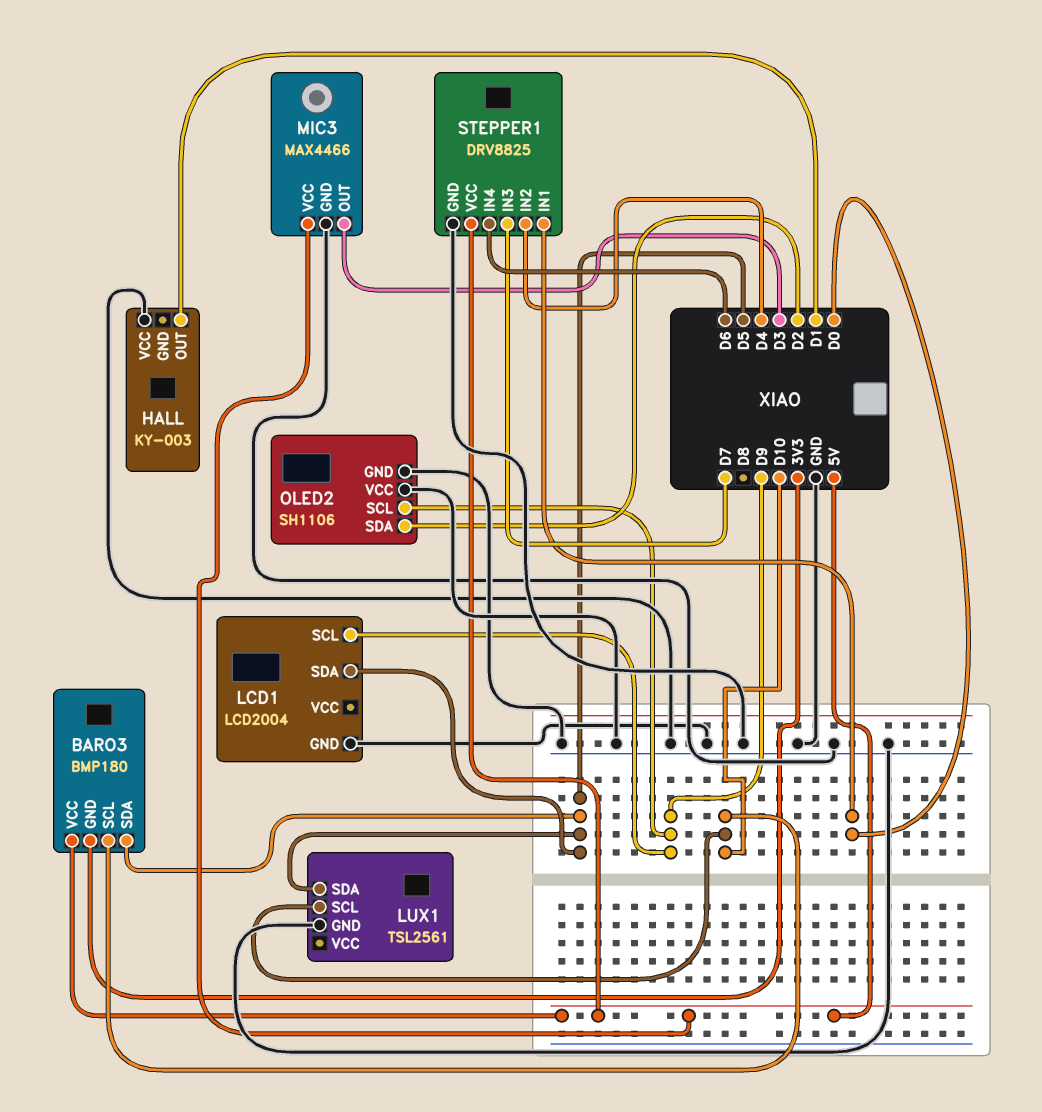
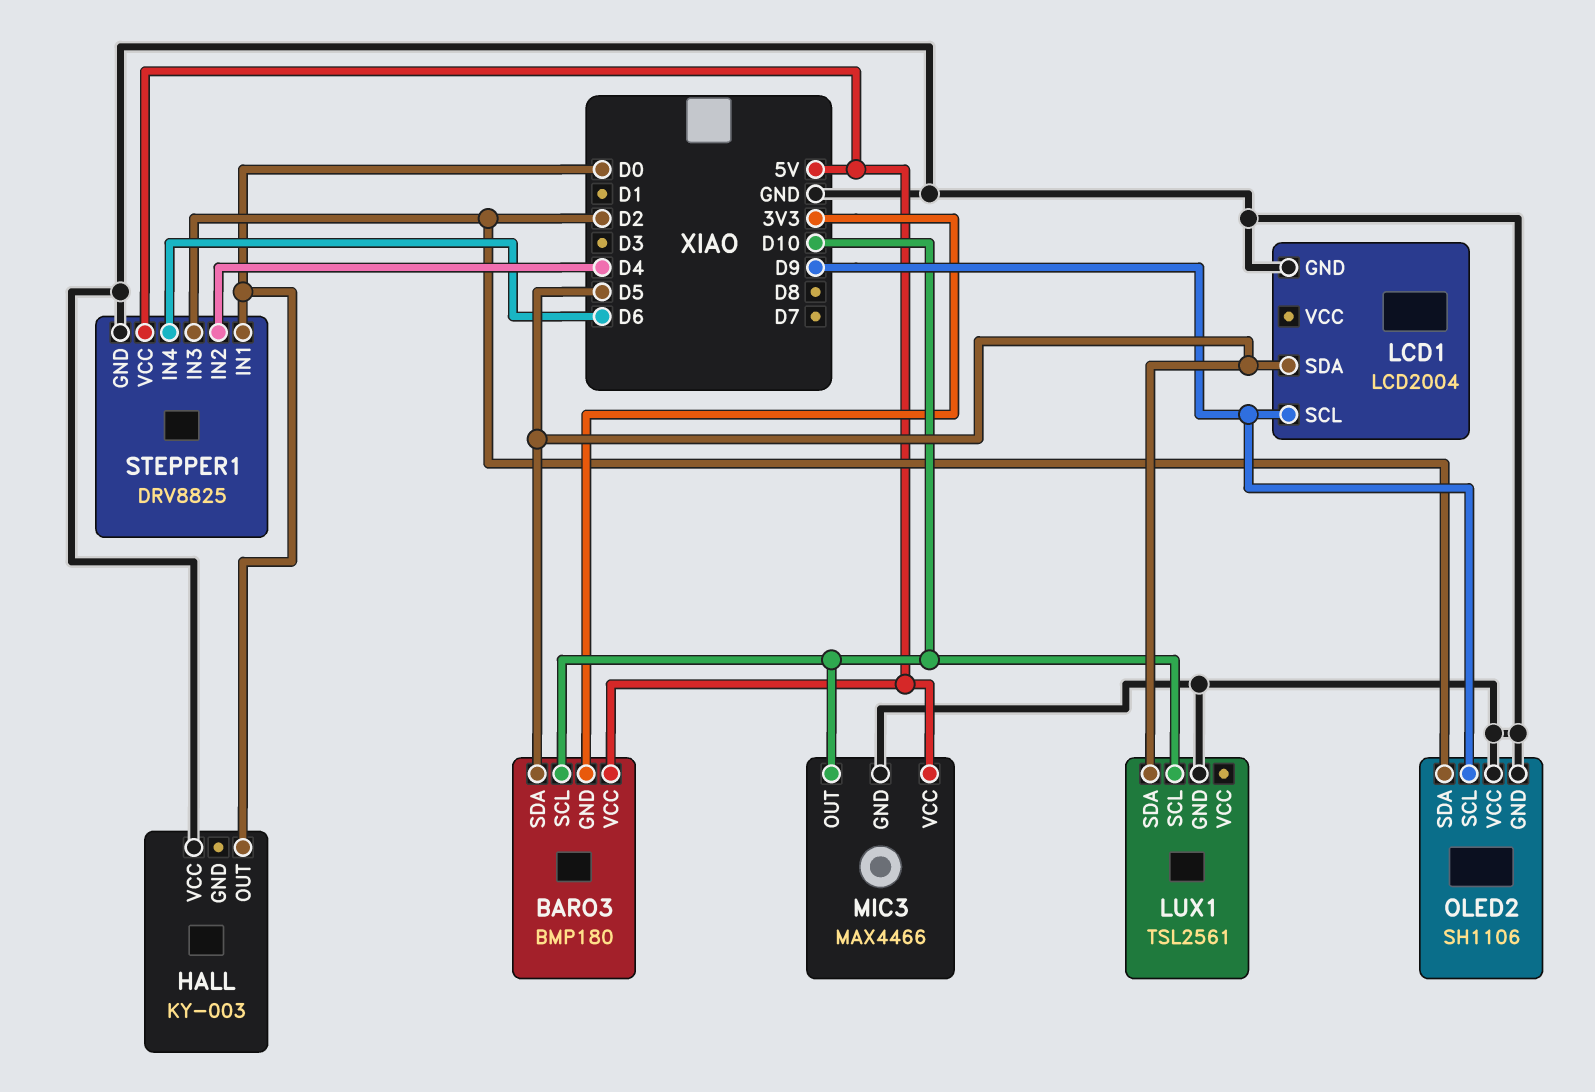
HALL pin OUT: D1 -> D0
MIC3 pin OUT: D3 -> D10
STEPPER1 pin IN3: D7 -> D2

